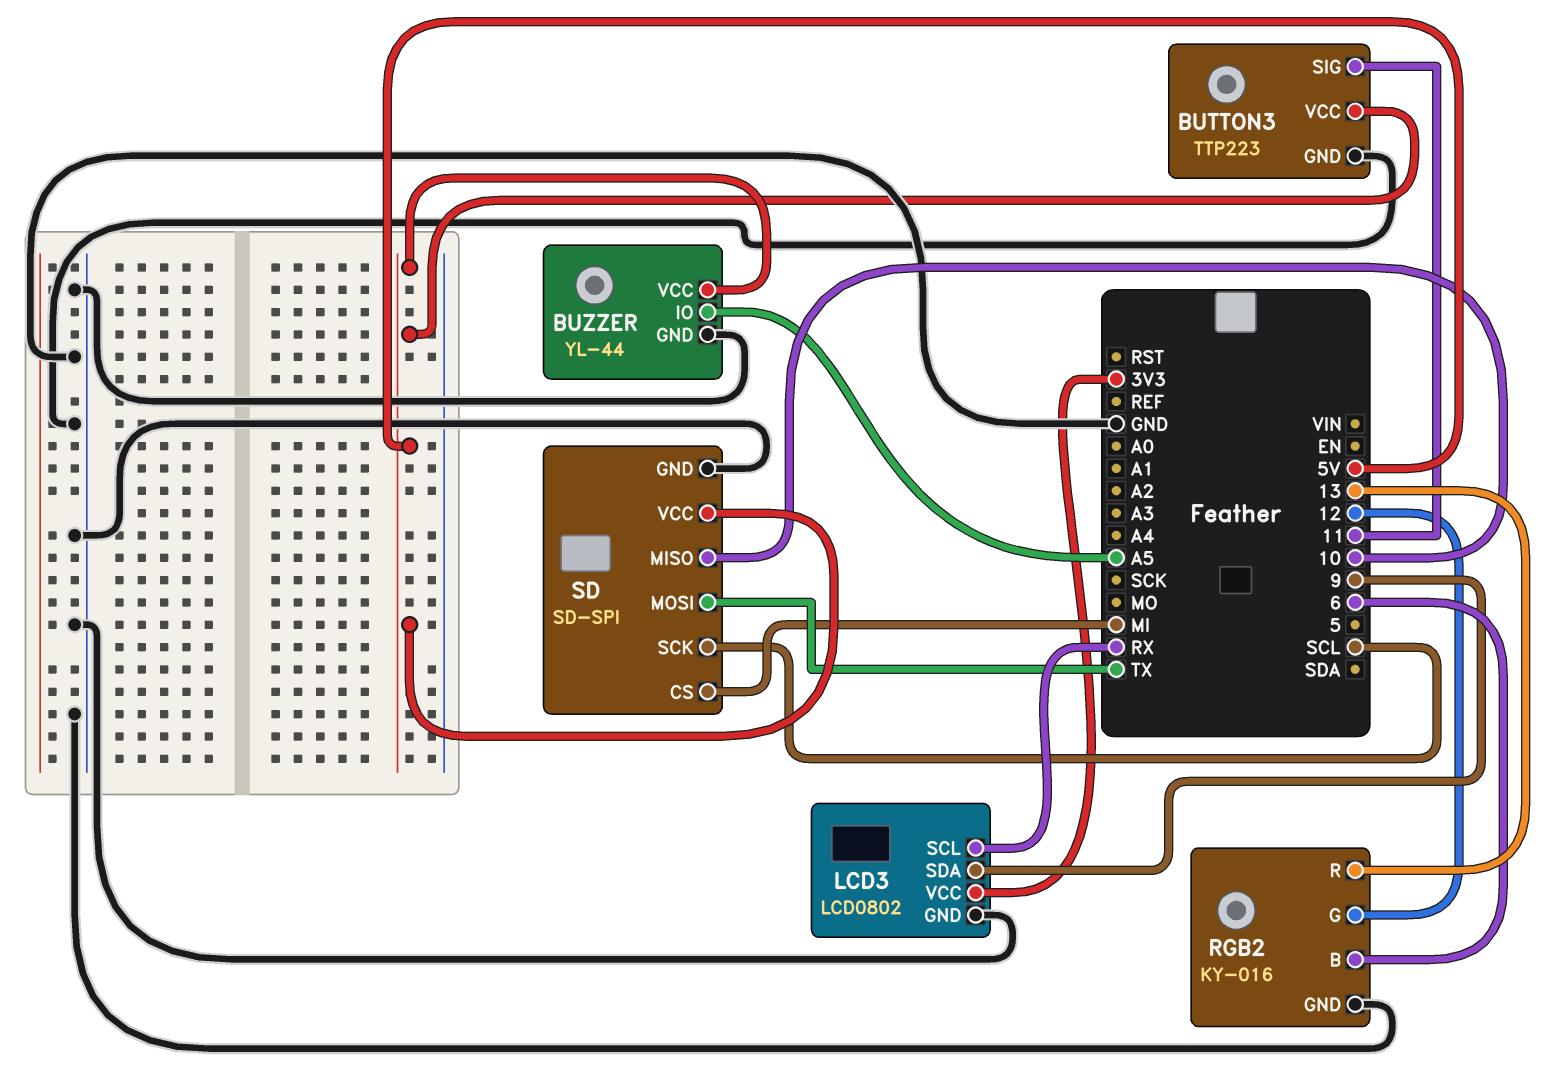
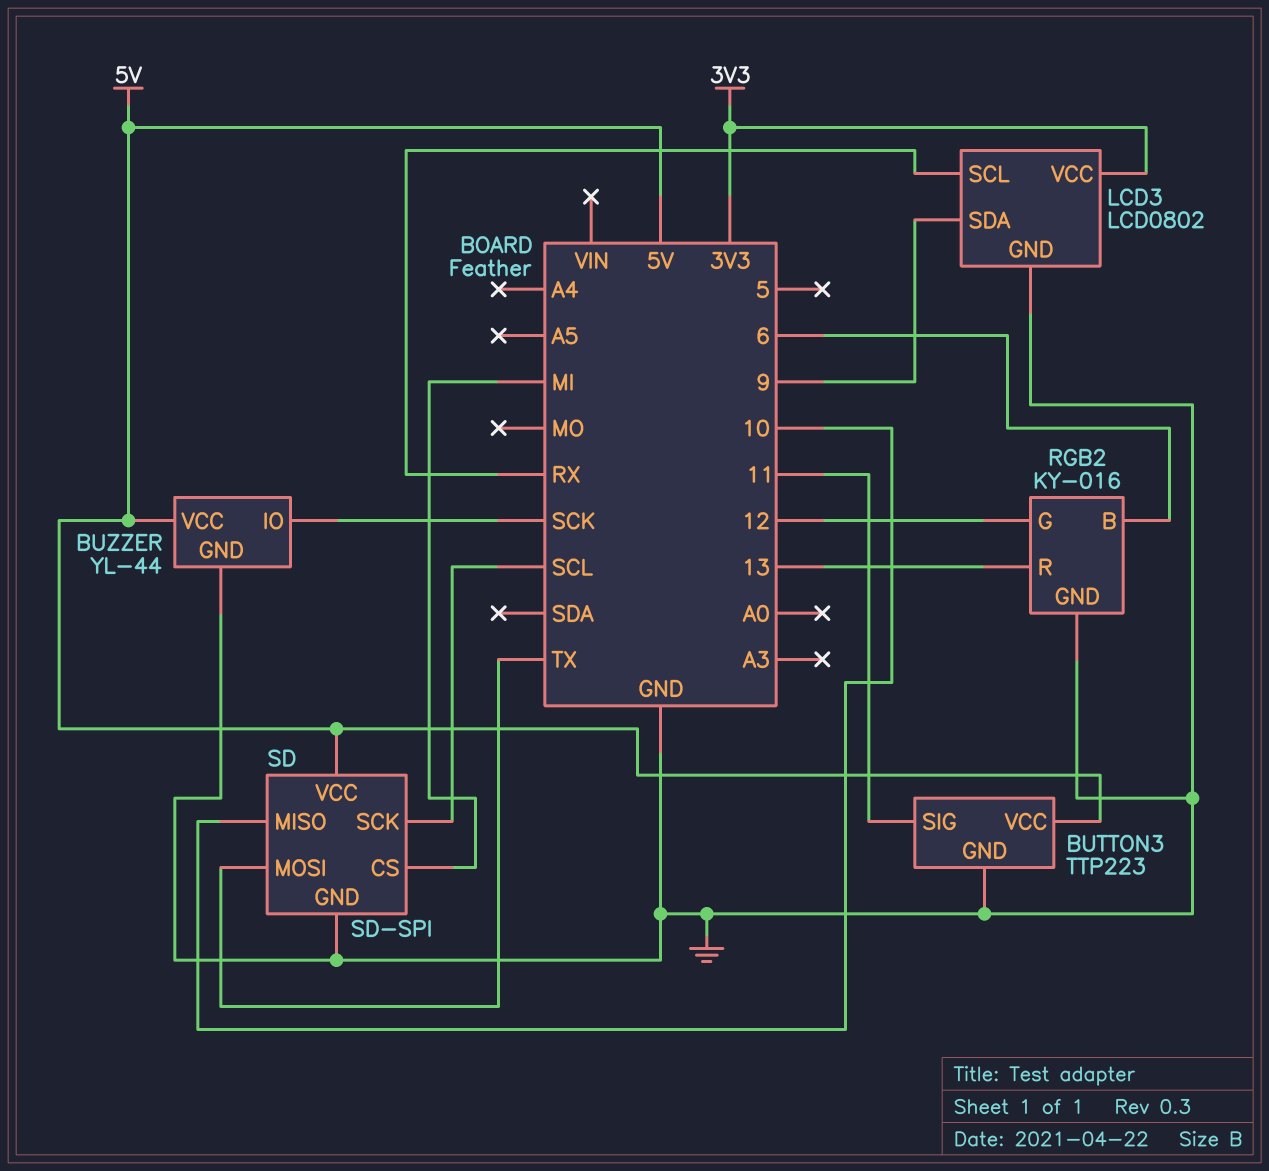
BUZZER pin IO: A5 -> SCK

